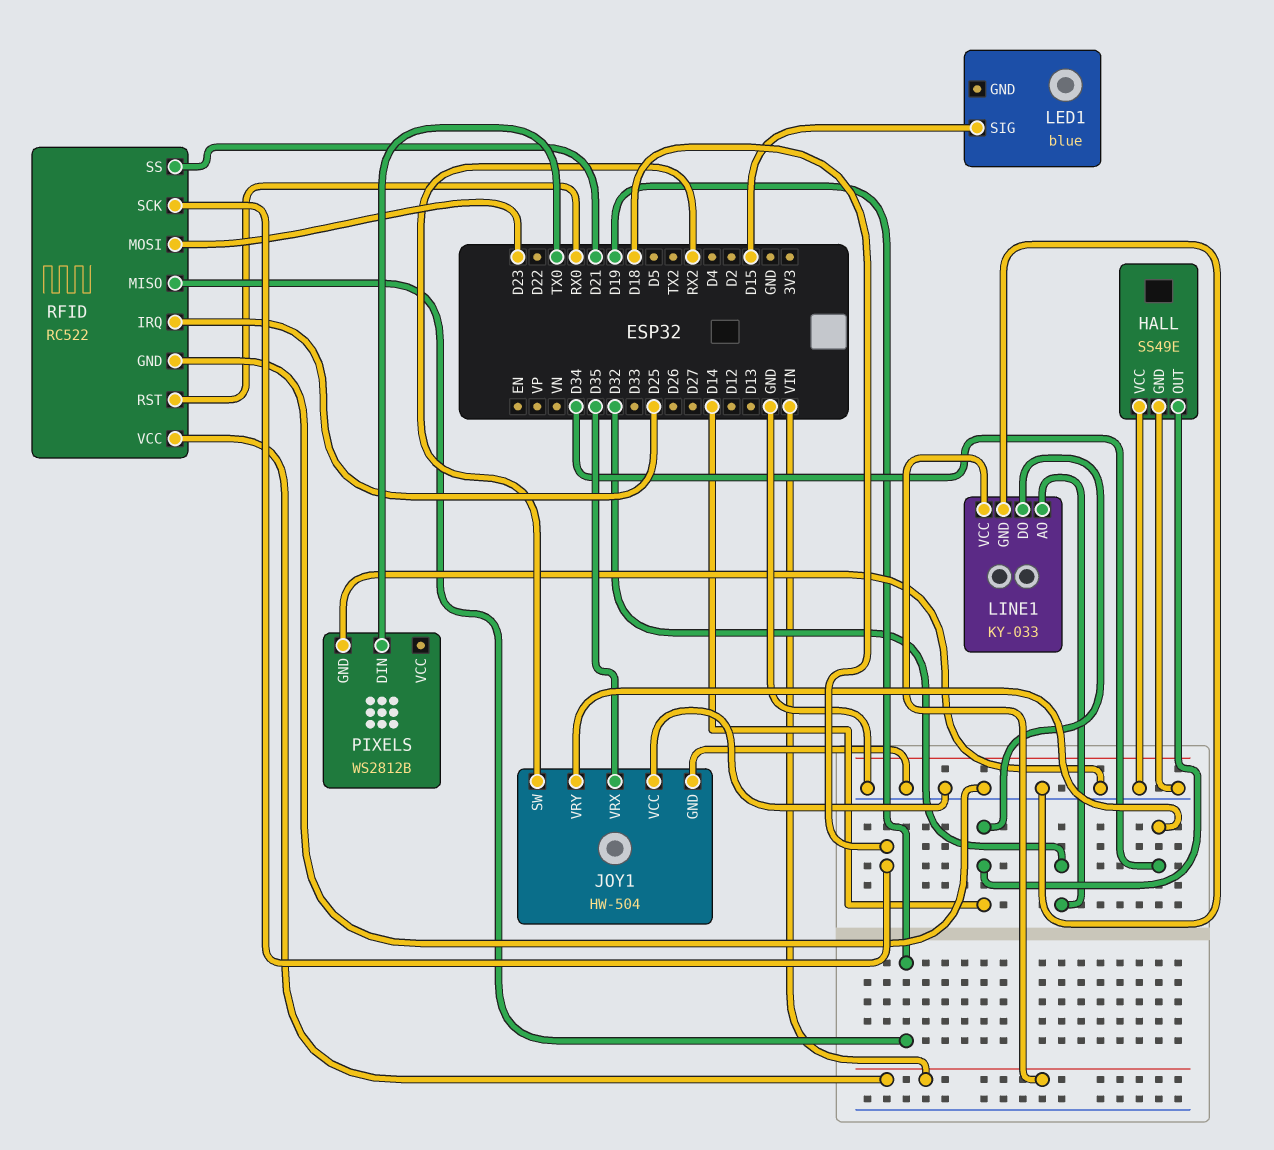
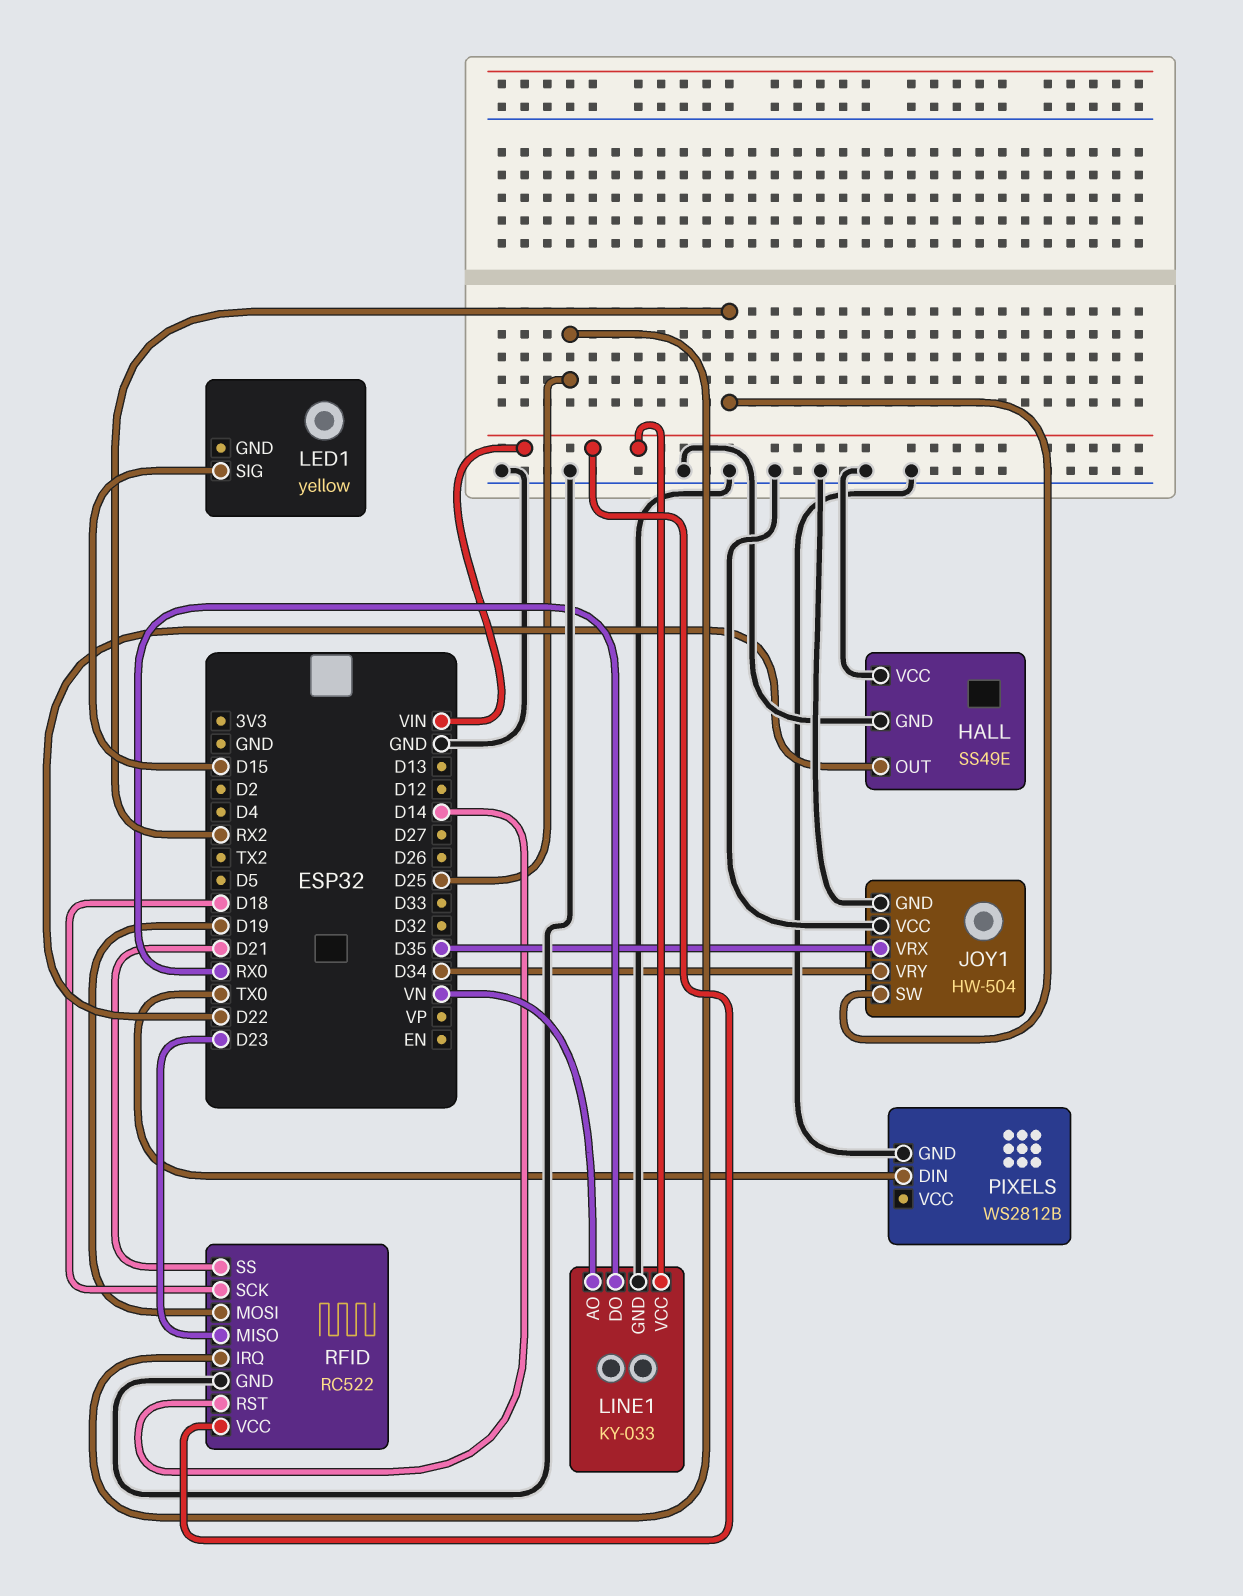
HALL pin OUT: D14 -> D22
LED1: blue -> yellow
LINE1 pin AO: D32 -> VN
LINE1 pin DO: D14 -> RX0
RFID pin MISO: D19 -> D23
RFID pin MOSI: D23 -> D19
RFID pin RST: RX0 -> D14

